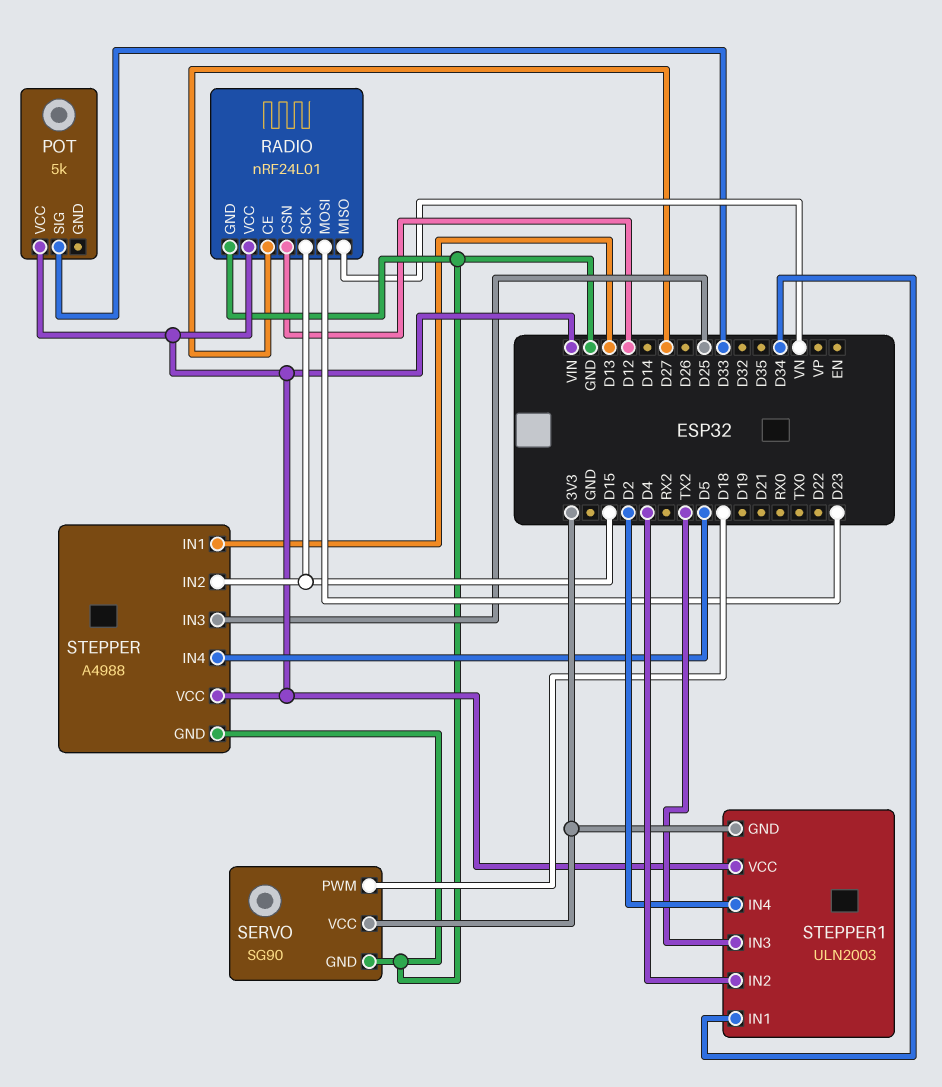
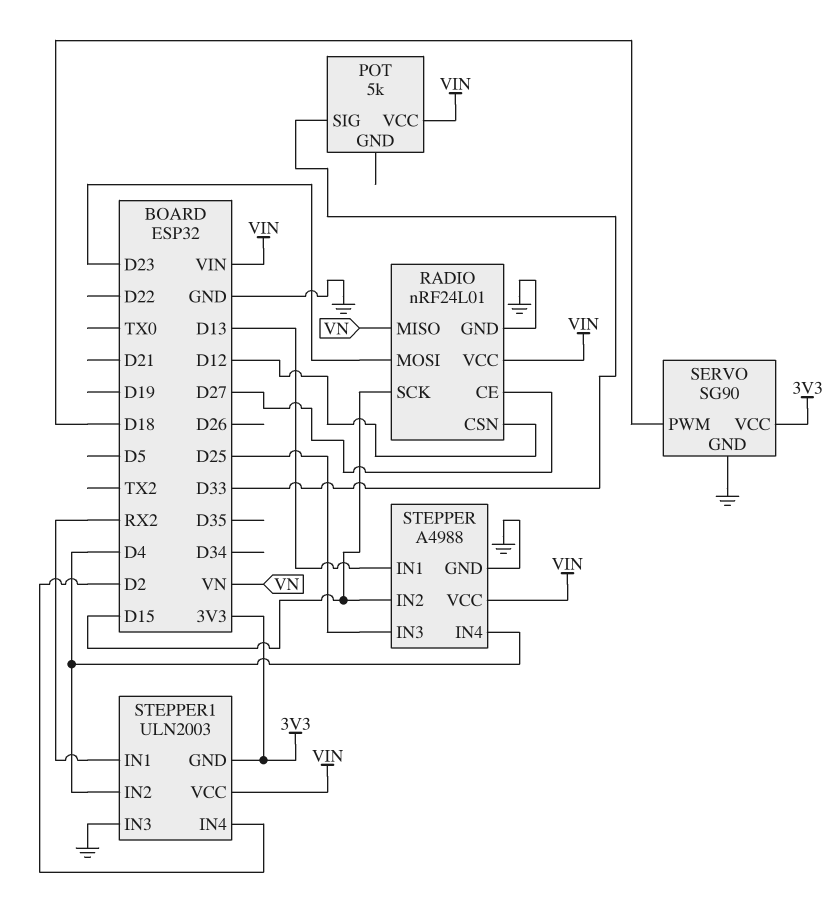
STEPPER pin IN4: D5 -> D4
STEPPER1 pin IN1: D34 -> RX2
STEPPER1 pin IN3: TX2 -> GND

